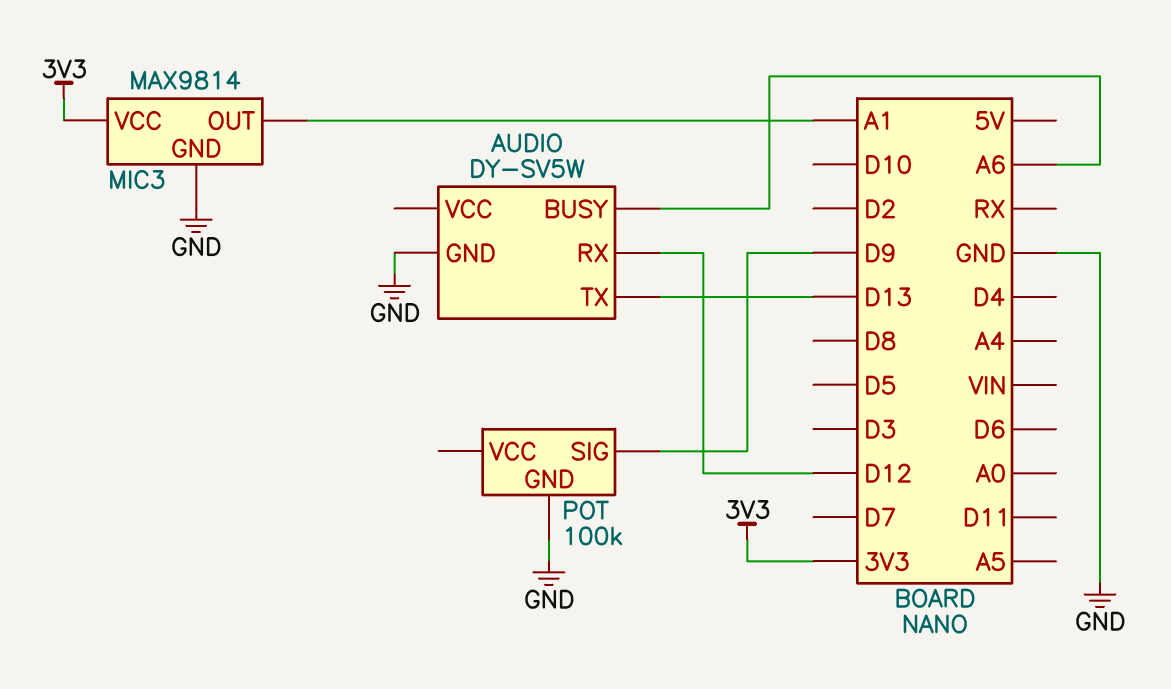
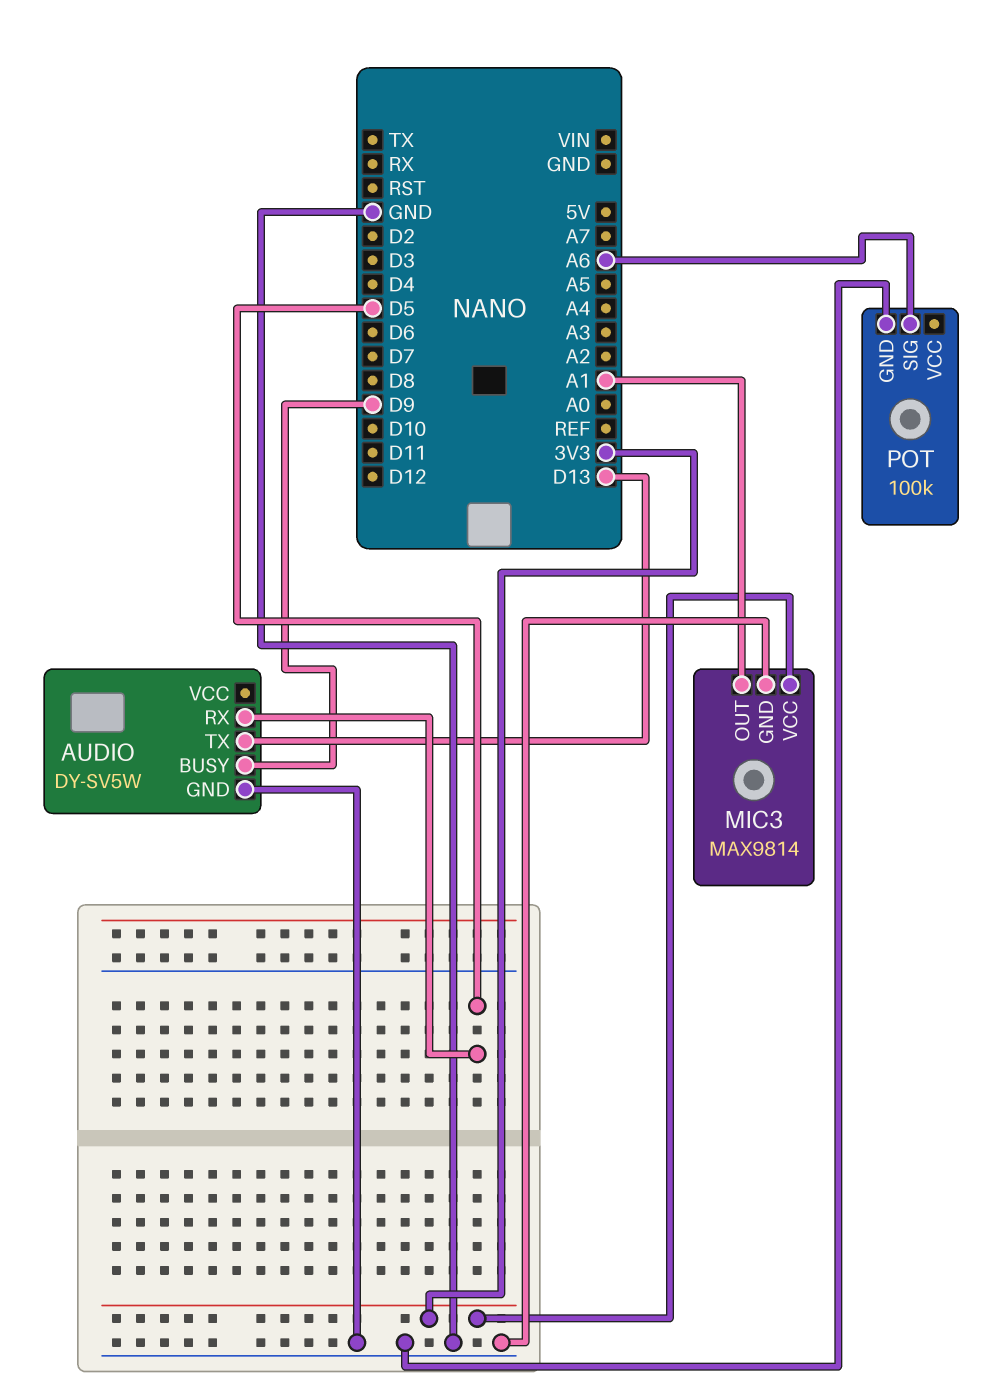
AUDIO pin BUSY: A6 -> D9
AUDIO pin RX: D12 -> D5
POT pin SIG: D9 -> A6

